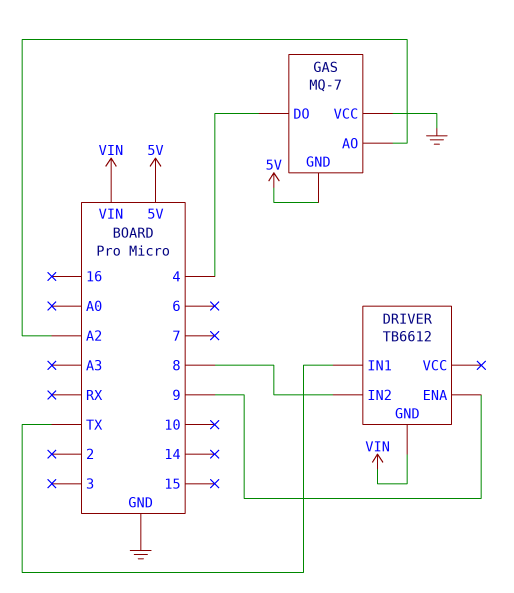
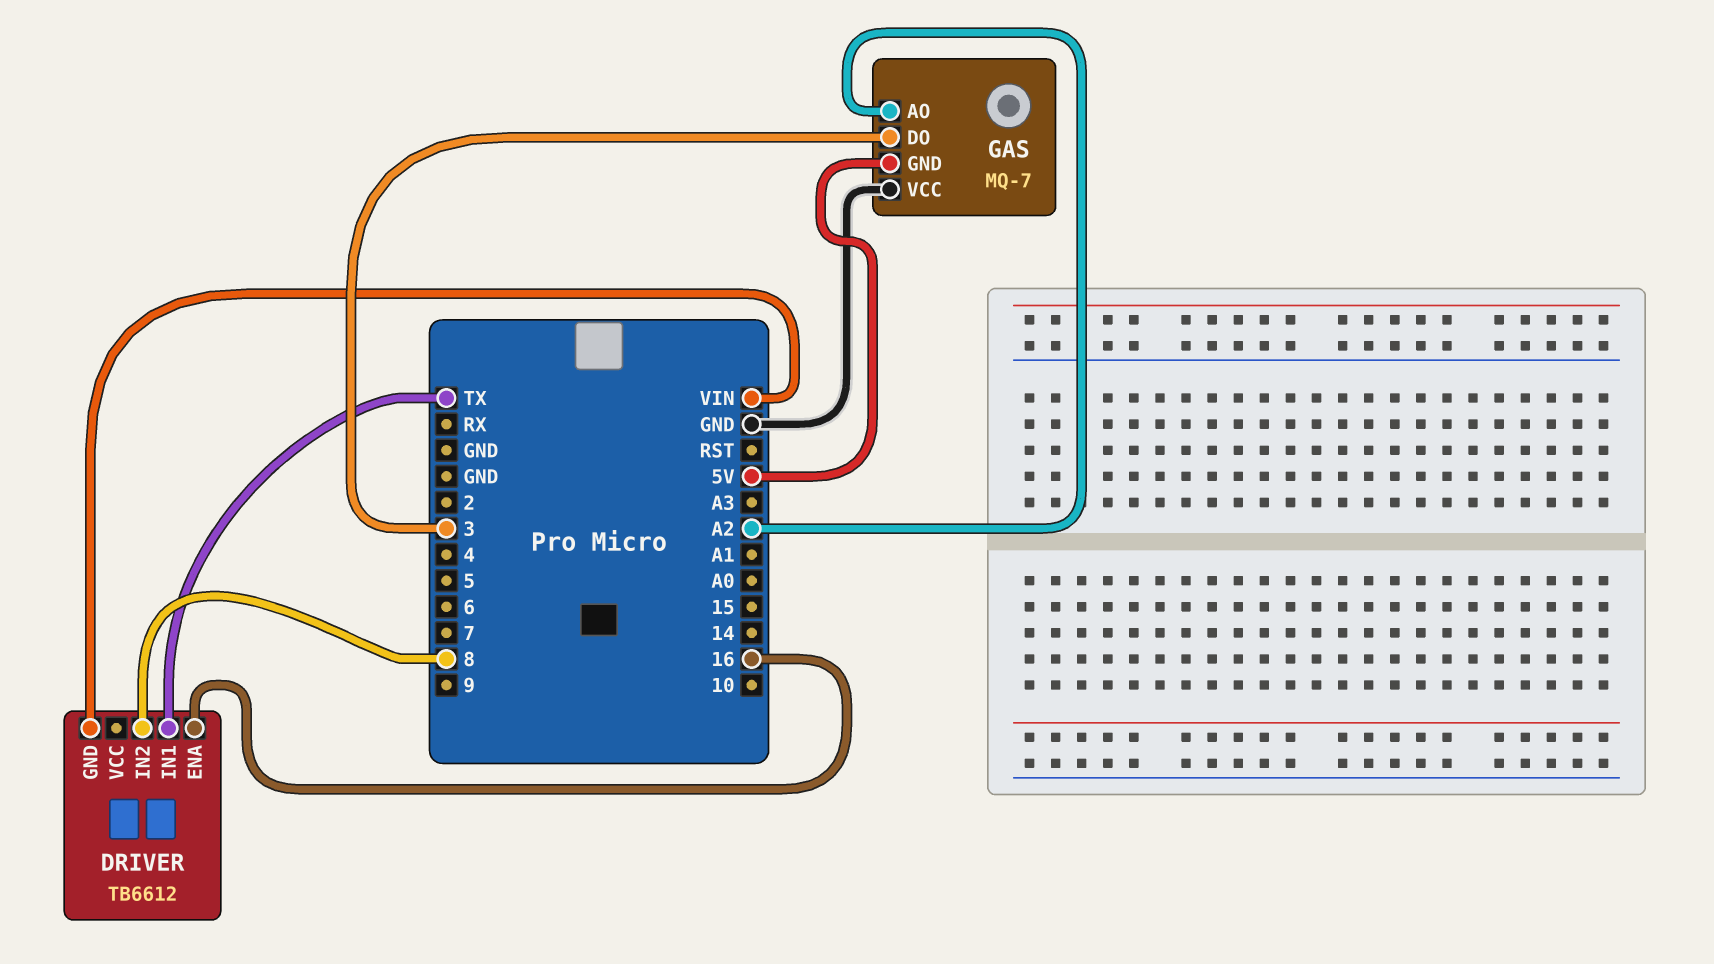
DRIVER pin ENA: 9 -> 16
GAS pin DO: 4 -> 3

